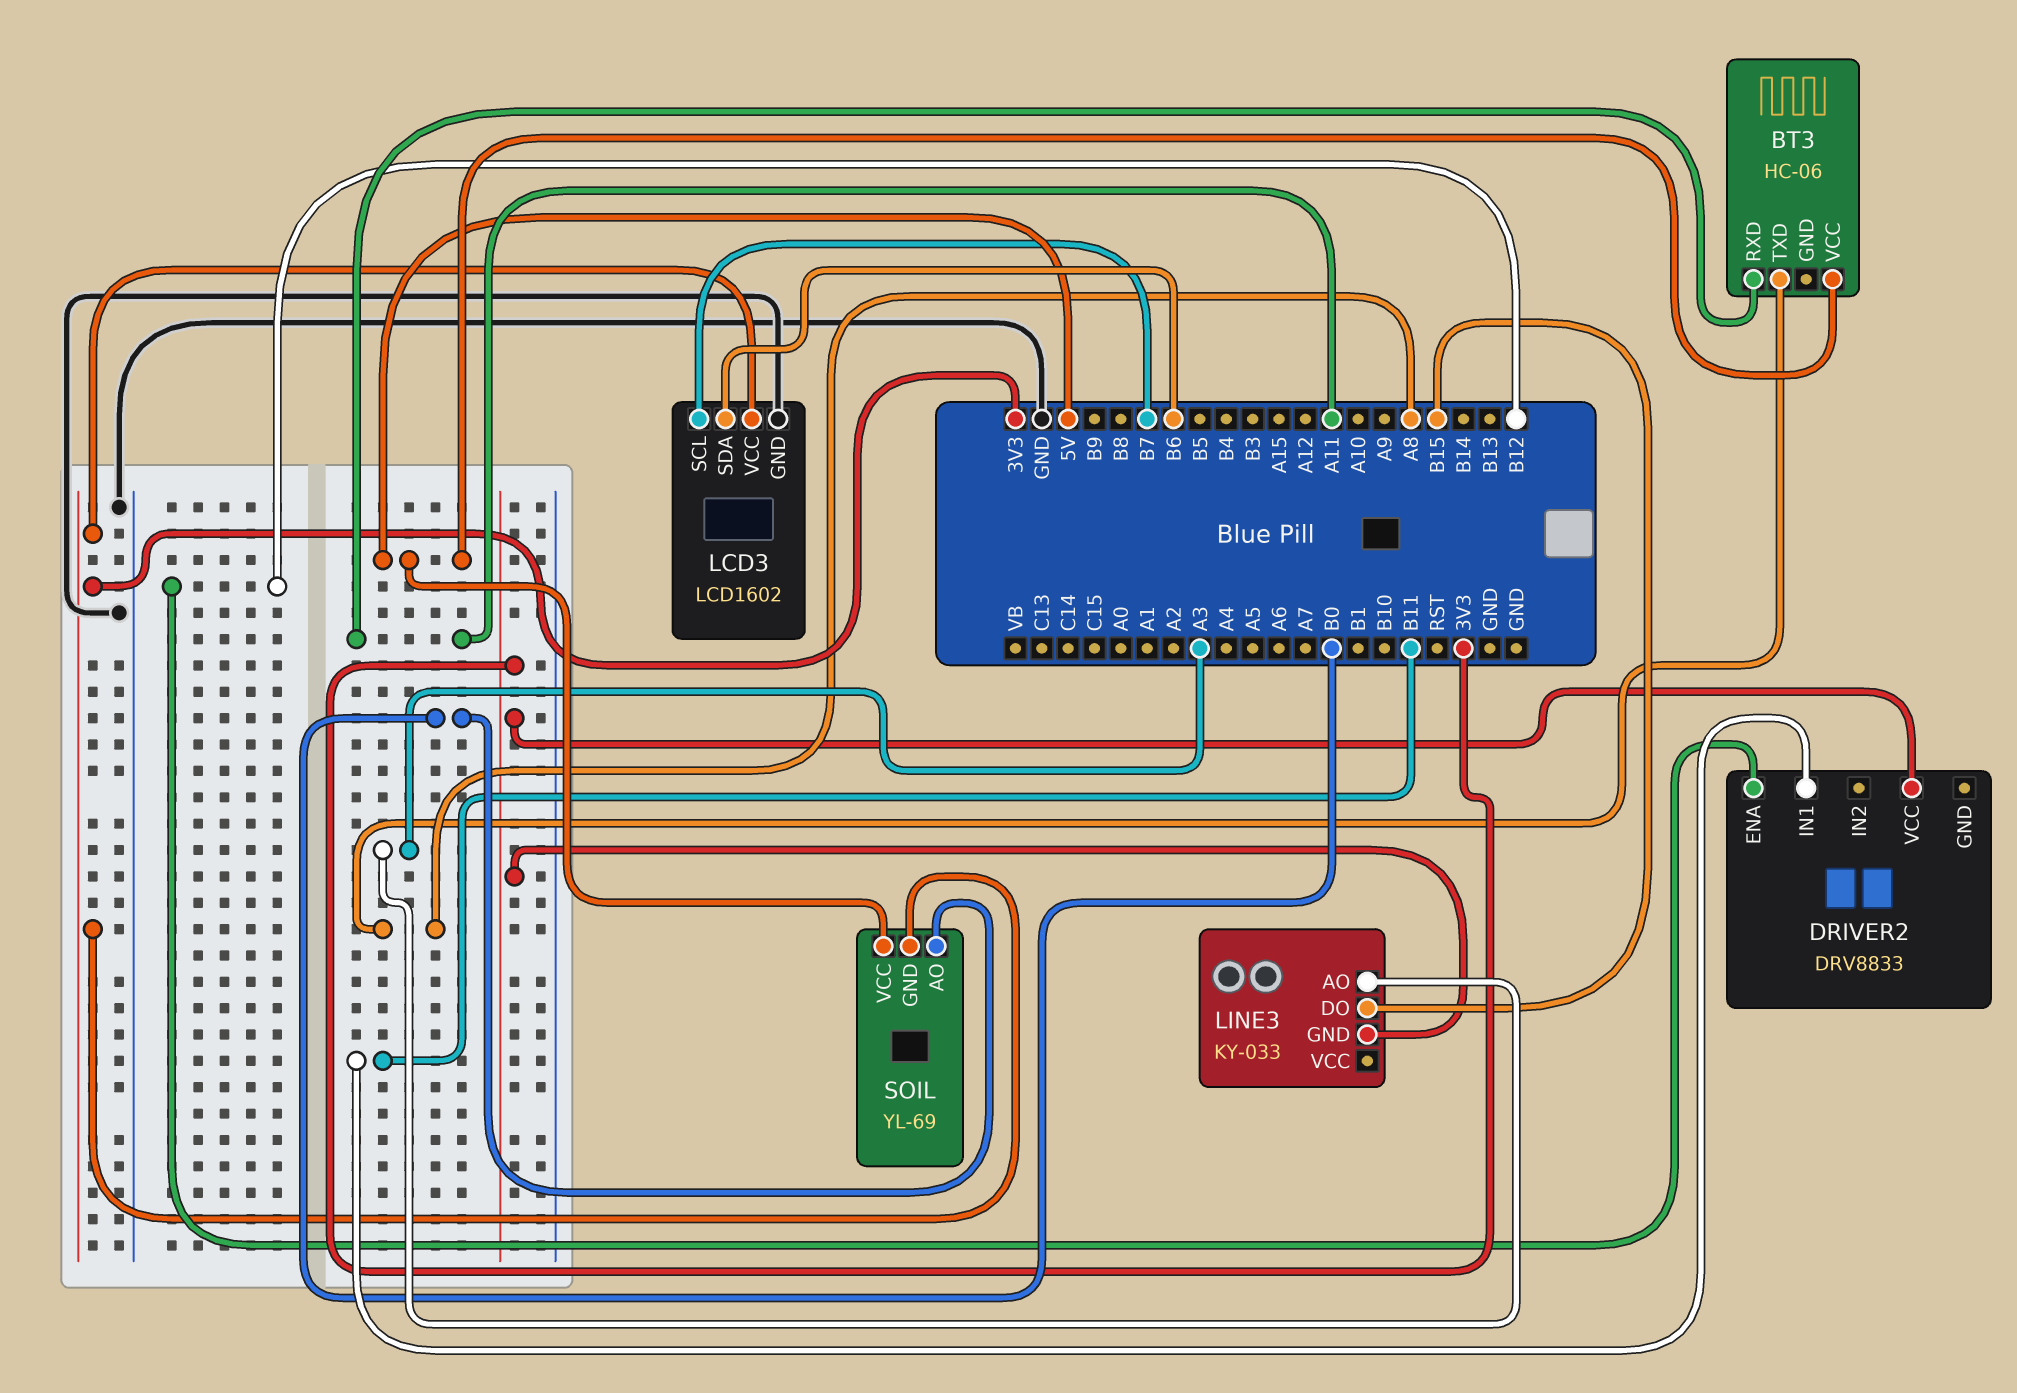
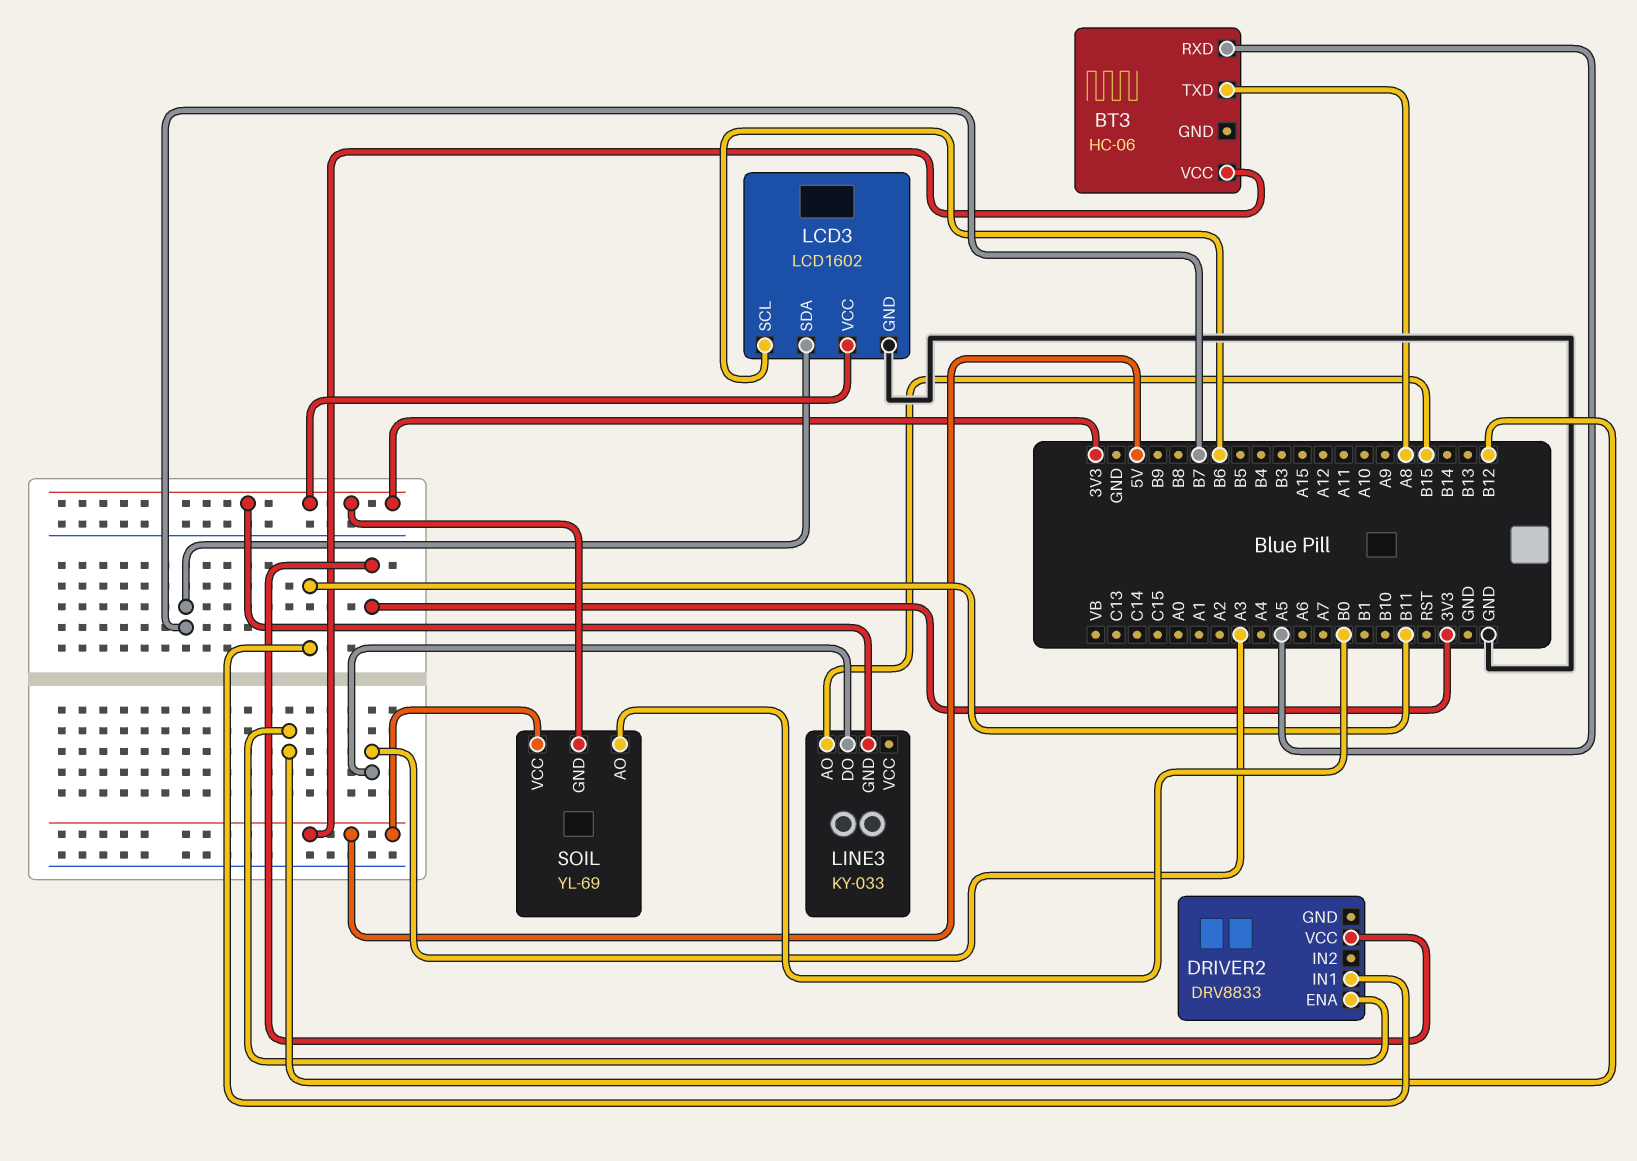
BT3 pin RXD: A11 -> A5
LCD3 pin SCL: B7 -> B6
LCD3 pin SDA: B6 -> B7
LINE3 pin AO: A3 -> B15
LINE3 pin DO: B15 -> A3

